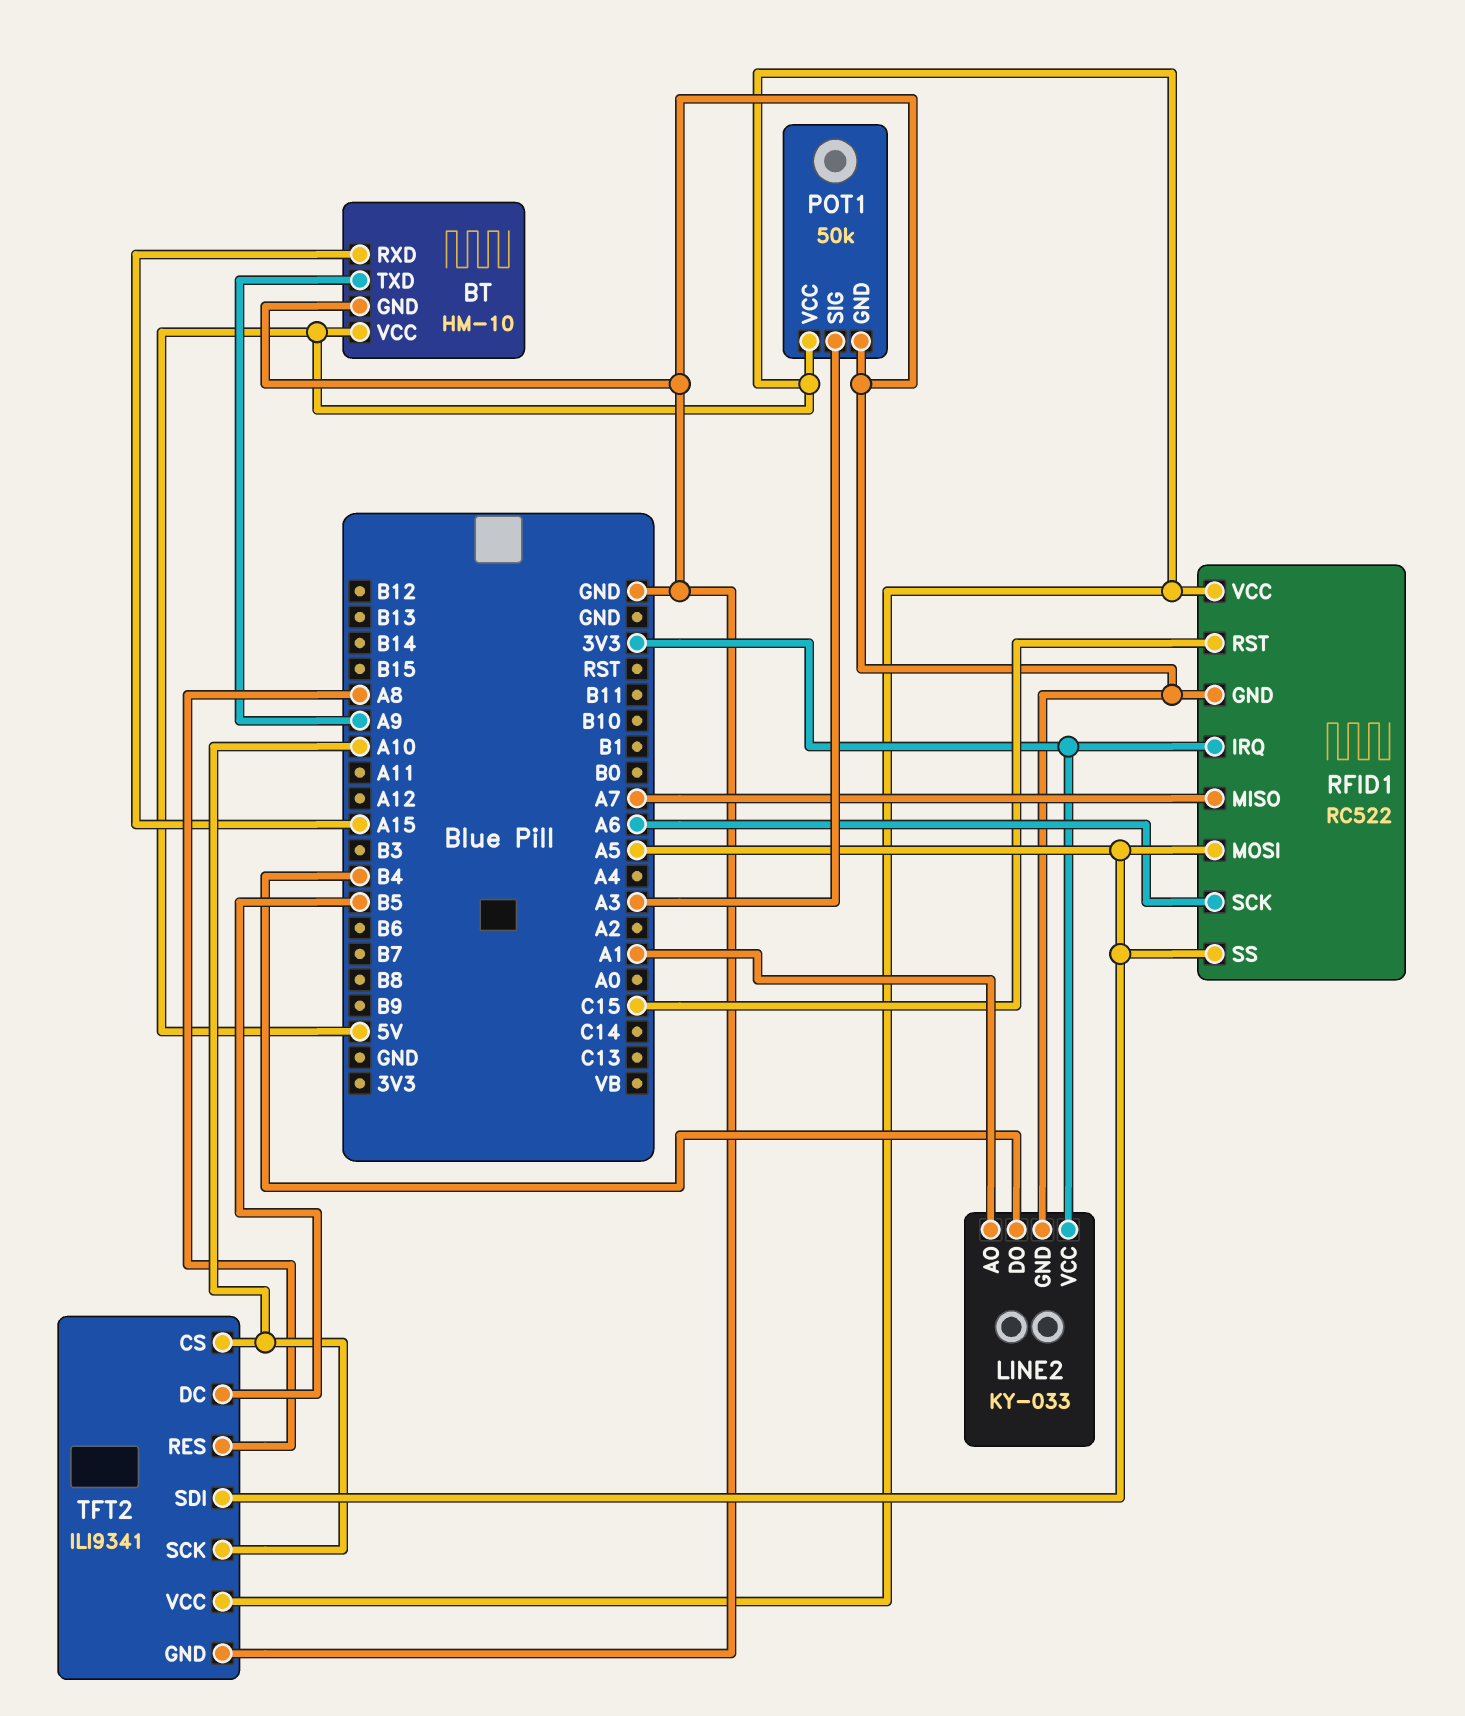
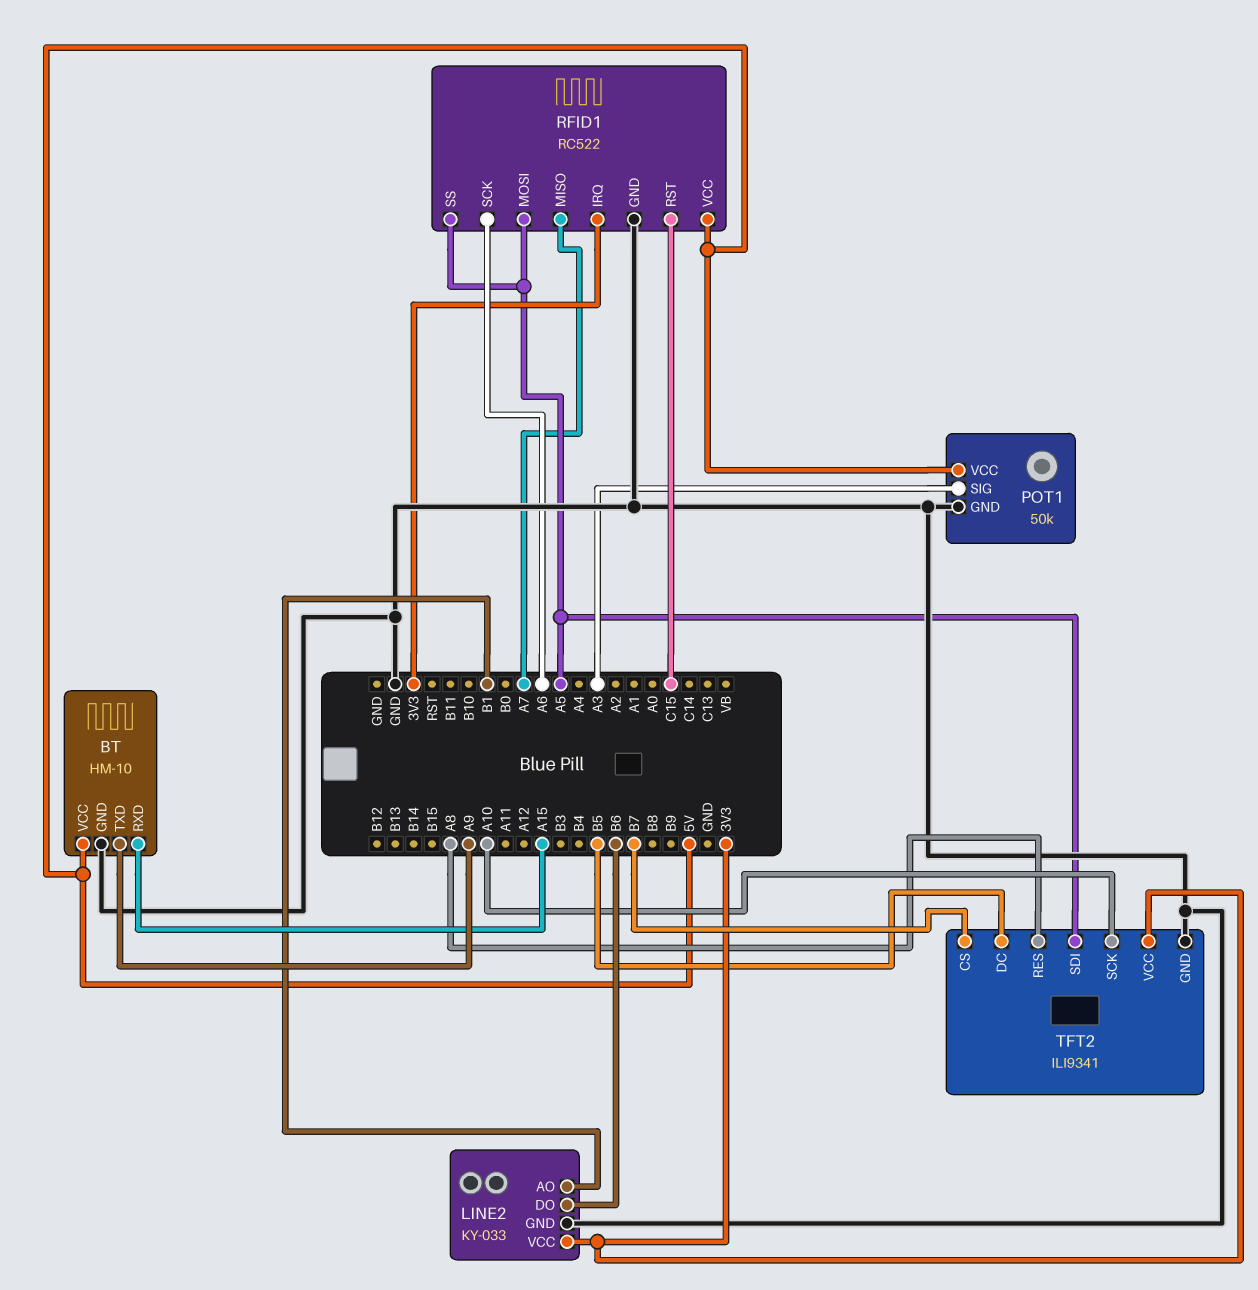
LINE2 pin AO: A1 -> B1
LINE2 pin DO: B4 -> B6
TFT2 pin CS: A10 -> B7
TFT2 pin VCC: 5V -> 3V3

